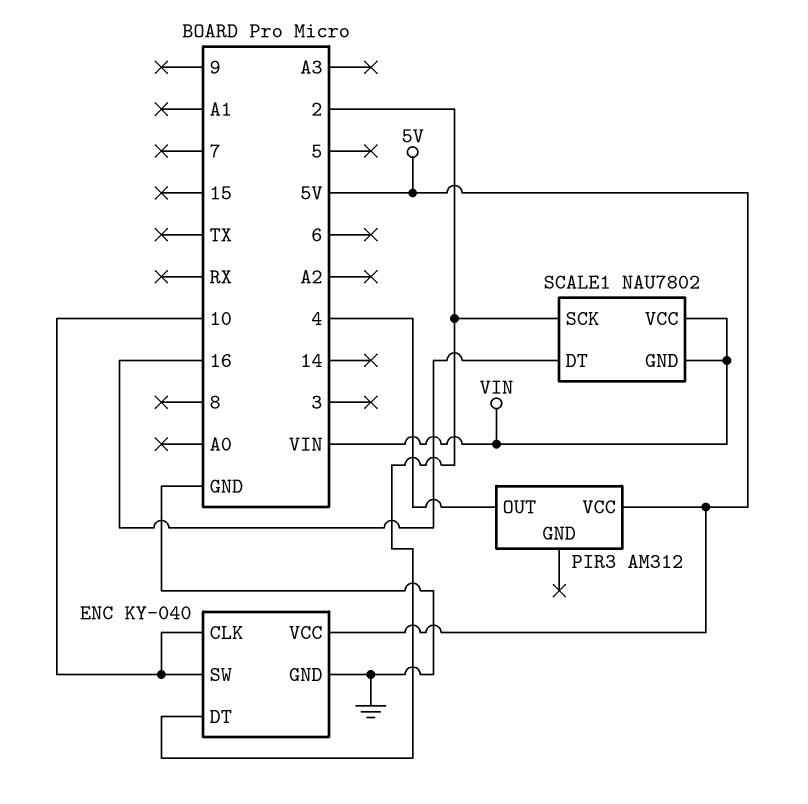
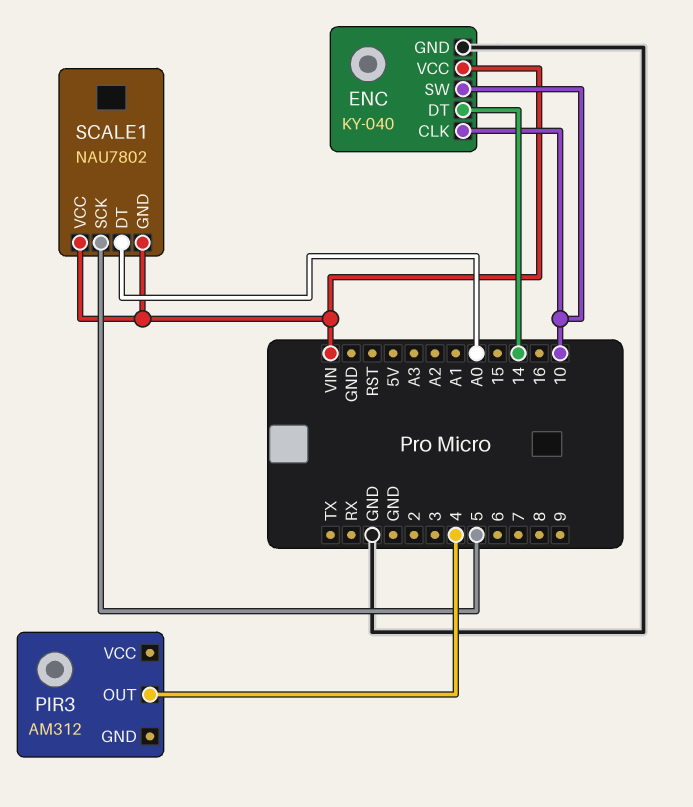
ENC pin DT: 2 -> 14
ENC pin VCC: 5V -> VIN
PIR3 pin VCC: 5V -> none
SCALE1 pin DT: 16 -> A0
SCALE1 pin SCK: 2 -> 5

